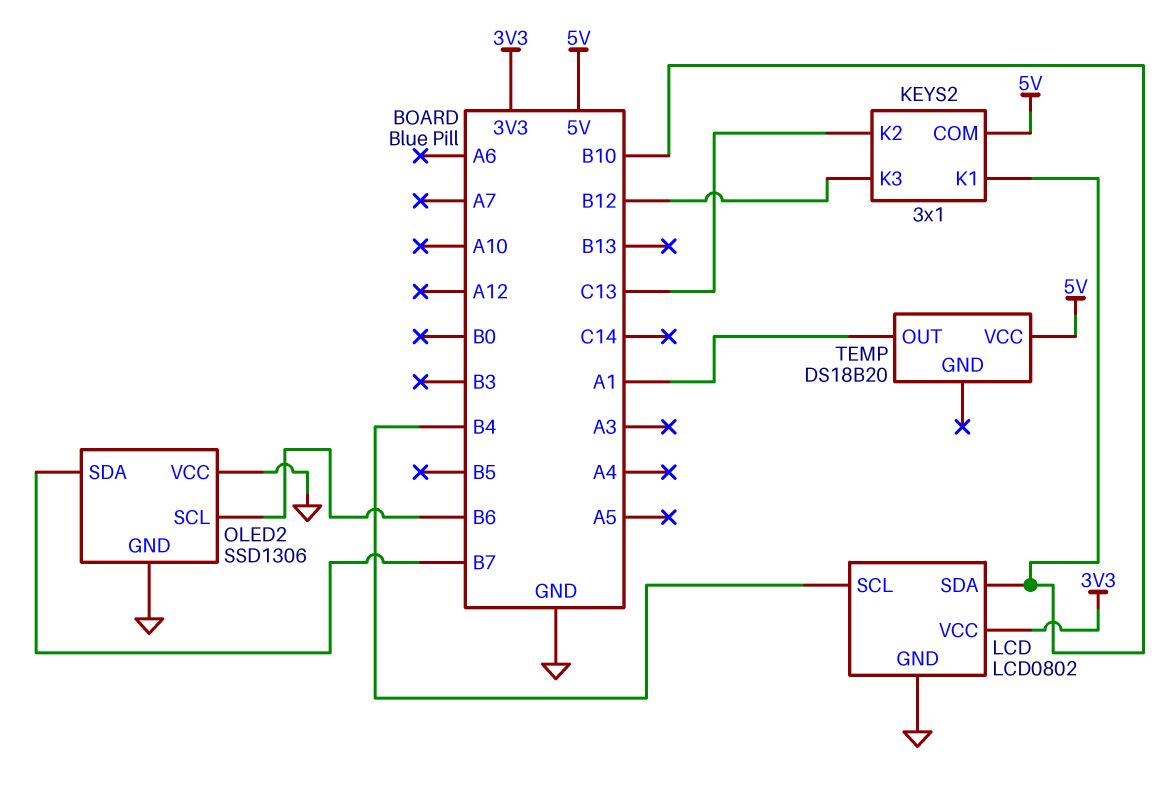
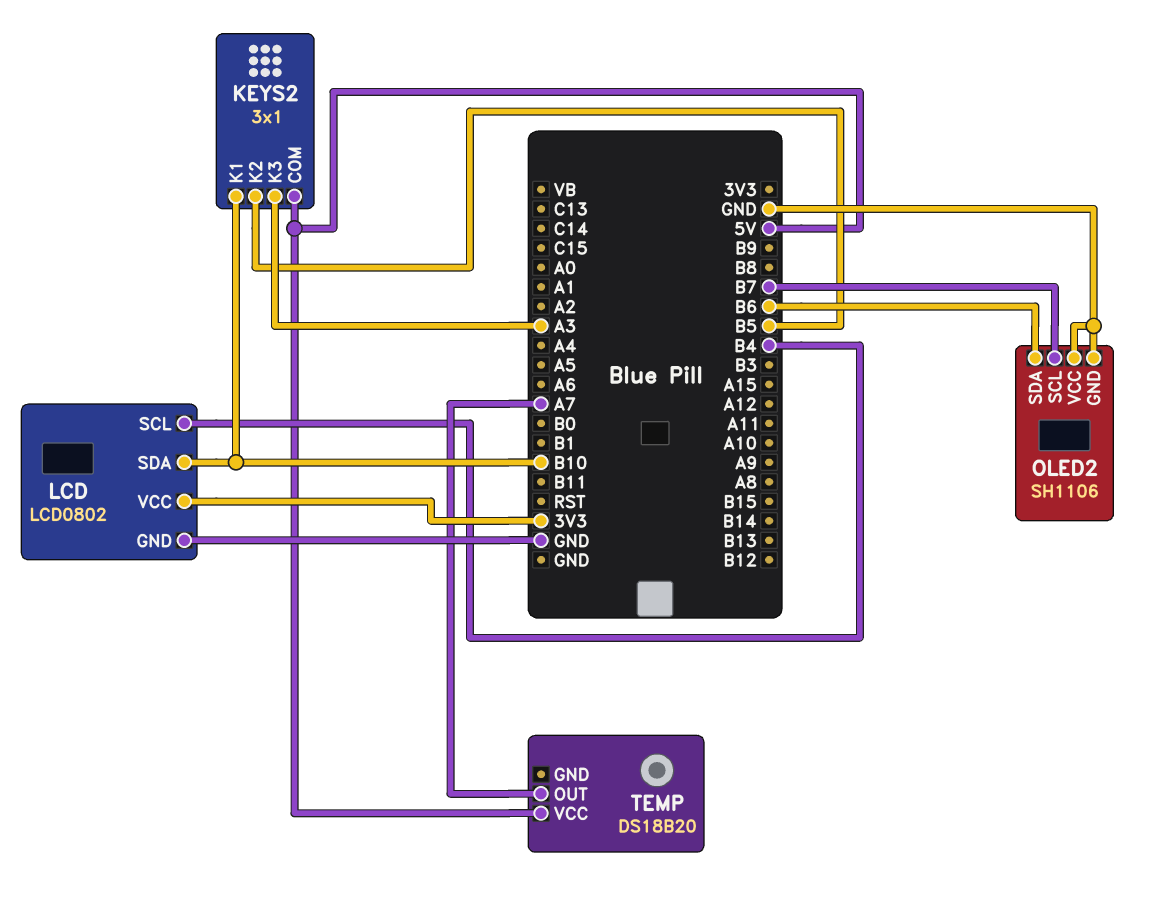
KEYS2 pin K2: C13 -> B5
KEYS2 pin K3: B12 -> A3
OLED2: SSD1306 -> SH1106
OLED2 pin SCL: B6 -> B7
OLED2 pin SDA: B7 -> B6
TEMP pin OUT: A1 -> A7

